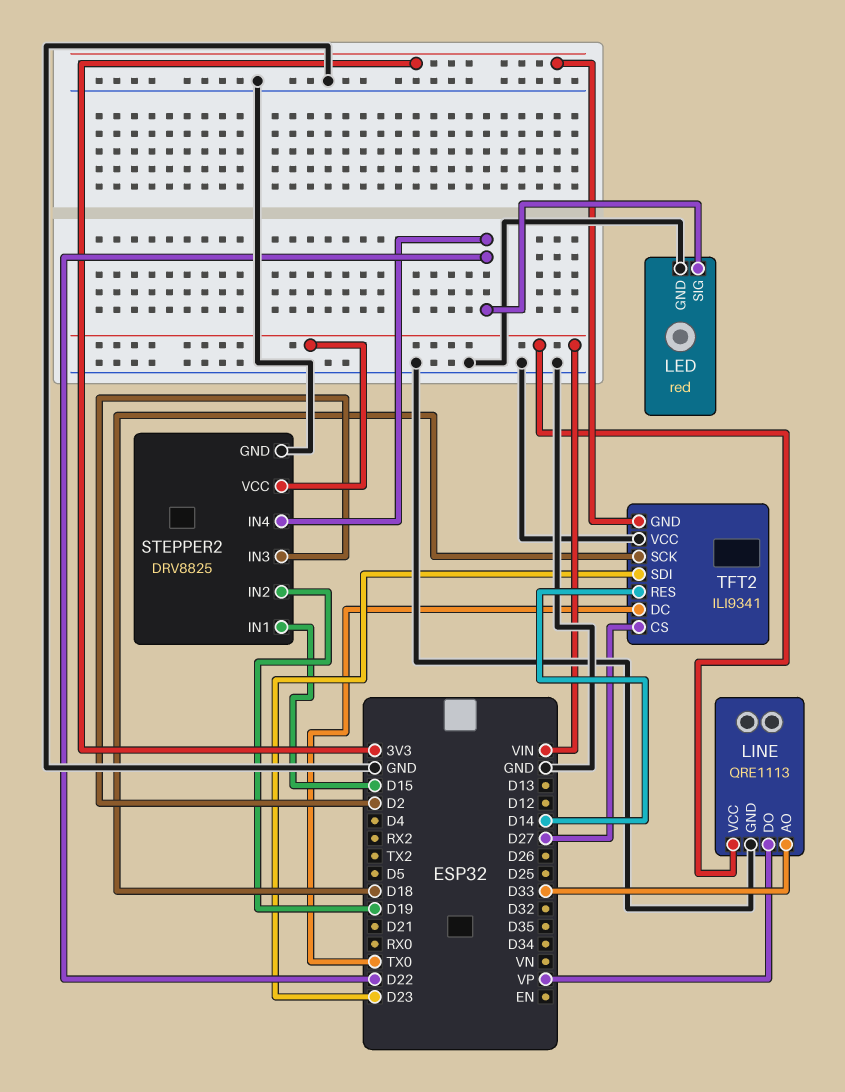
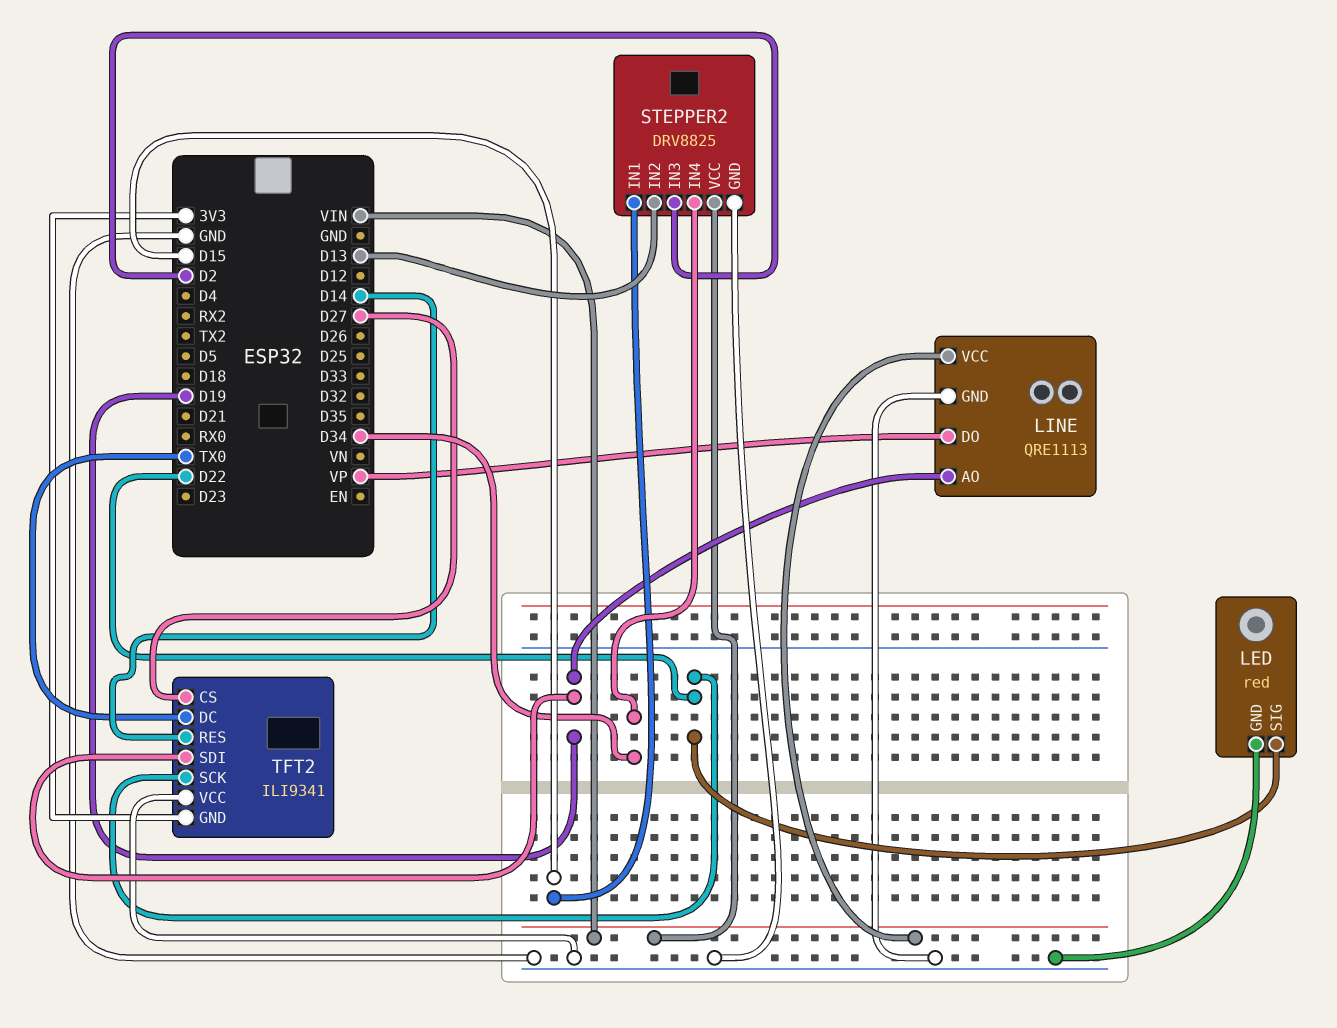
LINE pin AO: D33 -> D19
STEPPER2 pin IN2: D19 -> D13
STEPPER2 pin IN4: D22 -> D34
TFT2 pin SCK: D18 -> D22
TFT2 pin SDI: D23 -> D19

